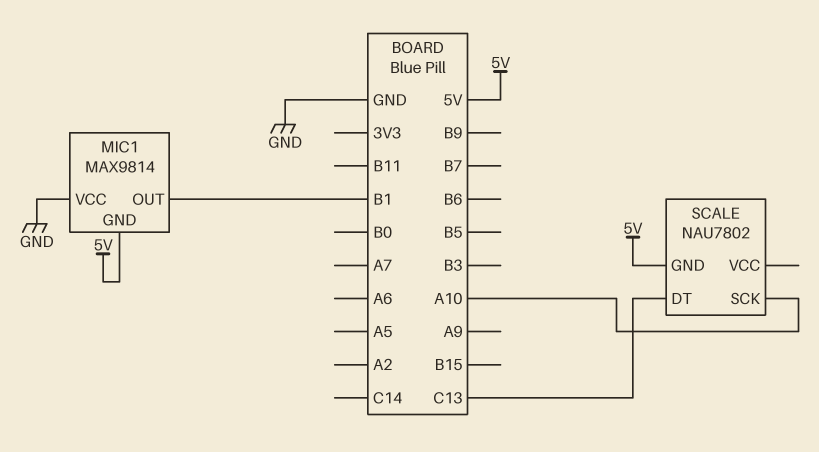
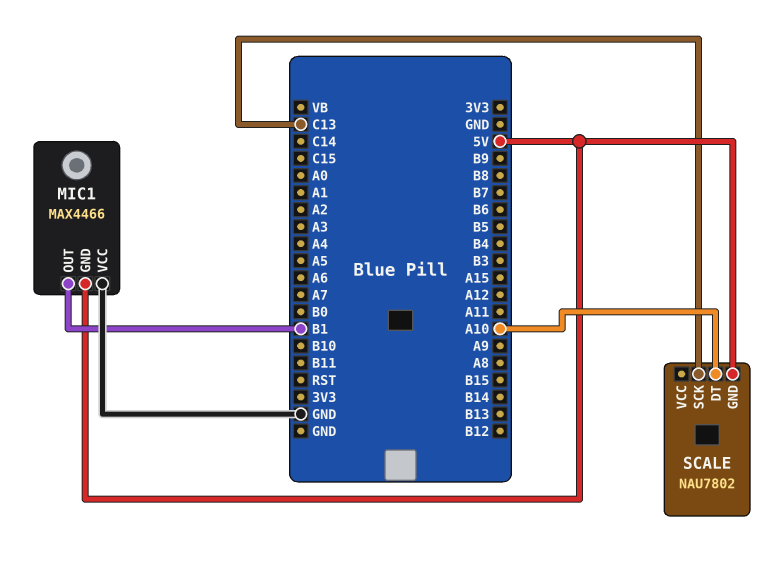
MIC1: MAX9814 -> MAX4466
SCALE pin DT: C13 -> A10
SCALE pin SCK: A10 -> C13

